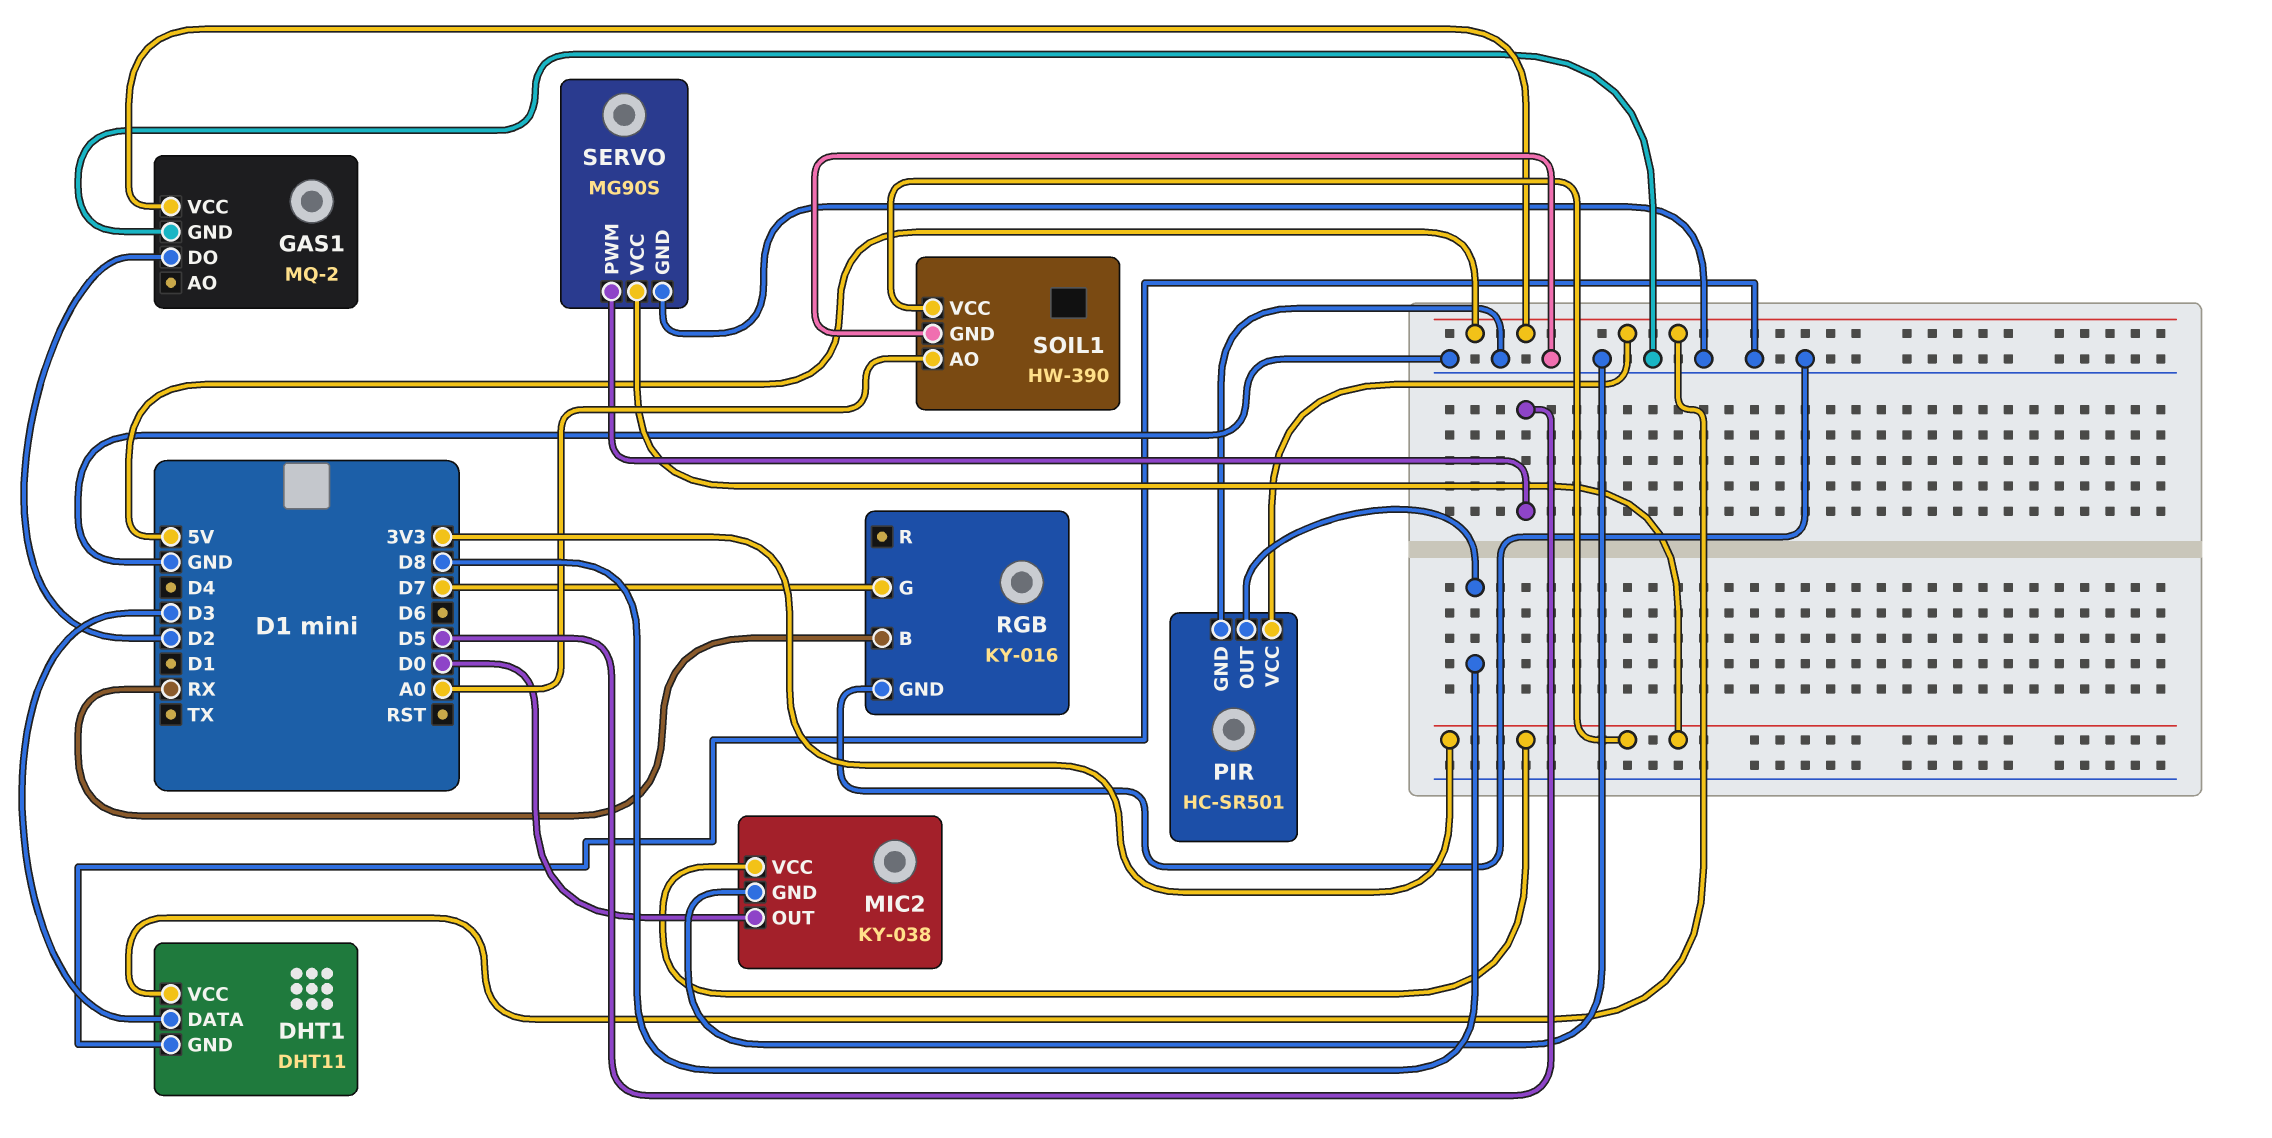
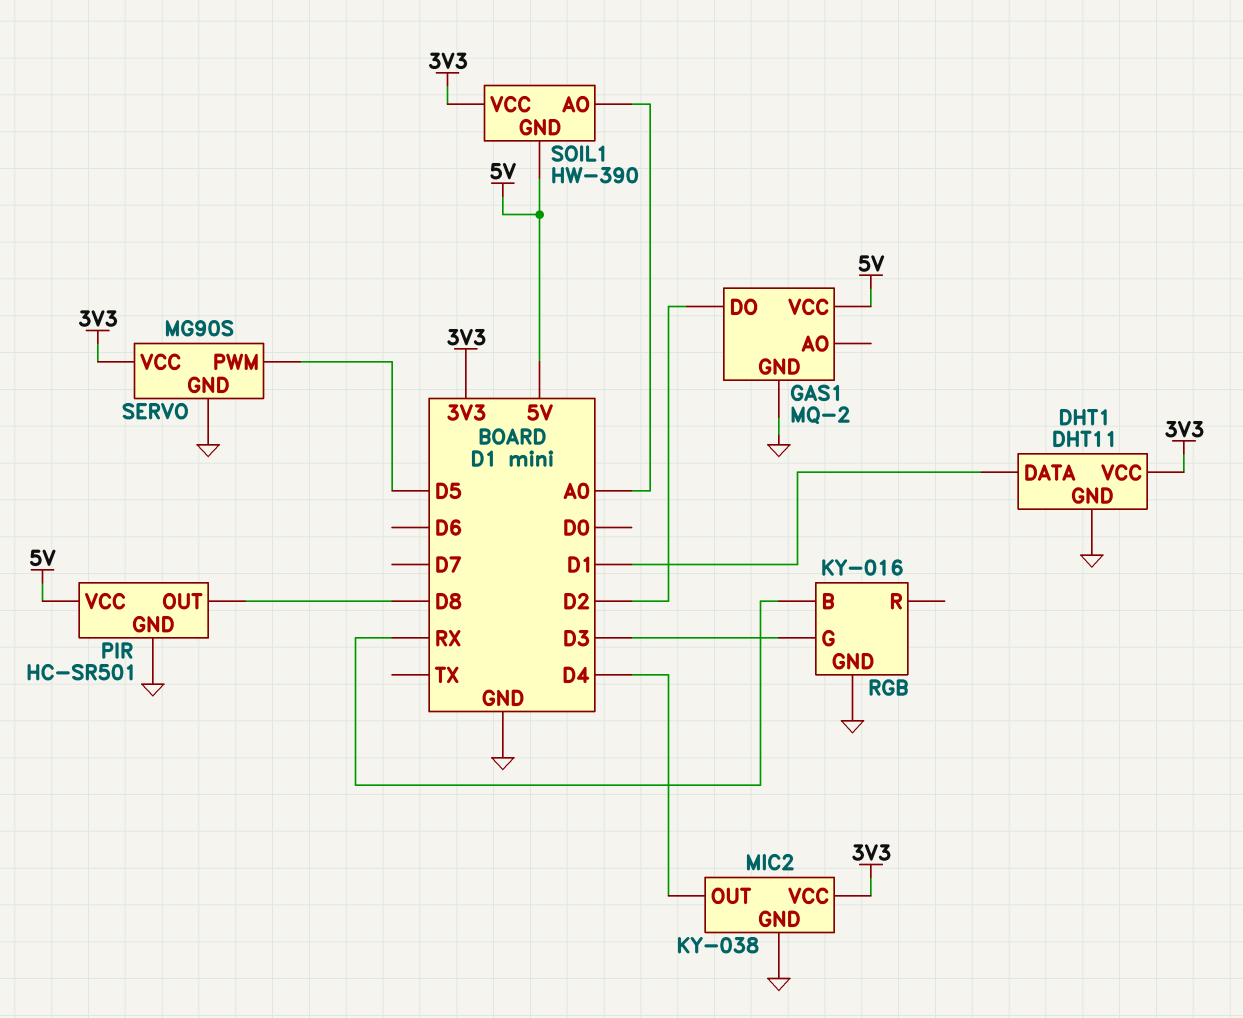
DHT1 pin DATA: D3 -> D1
DHT1 pin VCC: 5V -> 3V3
MIC2 pin OUT: D0 -> D4
RGB pin G: D7 -> D3
SOIL1 pin GND: GND -> 5V

